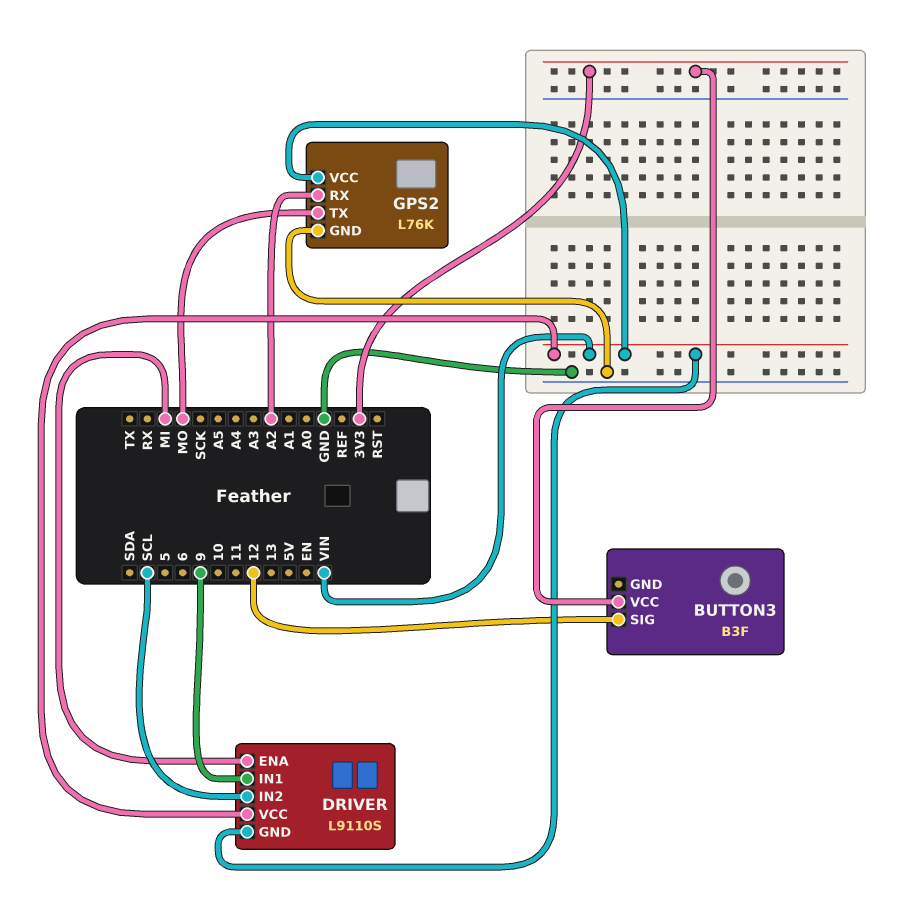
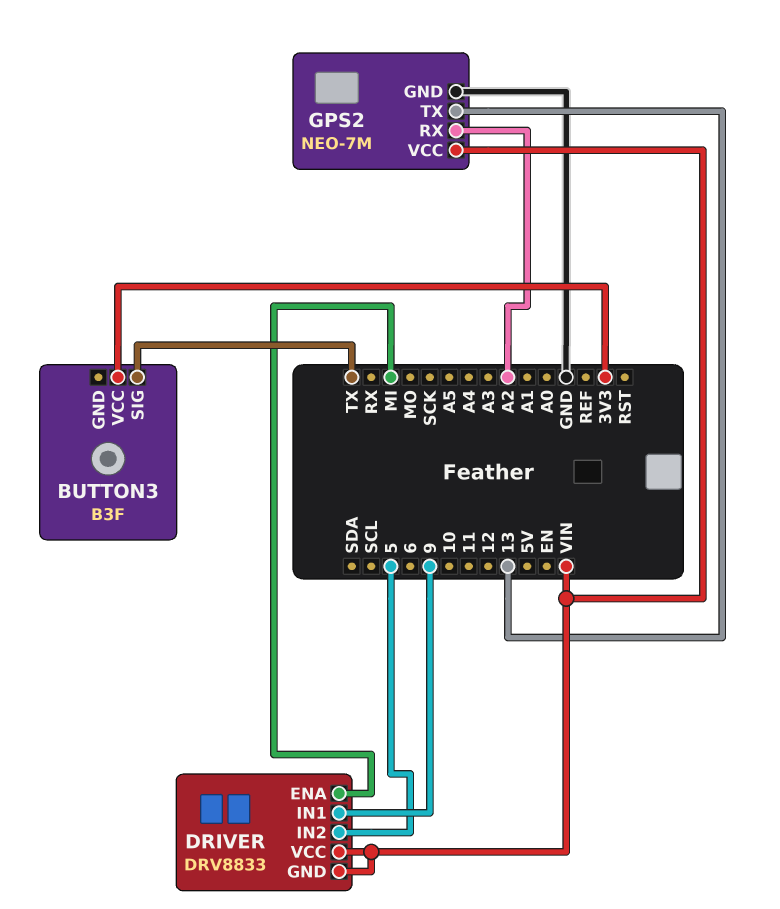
BUTTON3 pin SIG: 12 -> TX
DRIVER: L9110S -> DRV8833
DRIVER pin IN2: SCL -> 5
GPS2: L76K -> NEO-7M
GPS2 pin TX: MO -> 13

